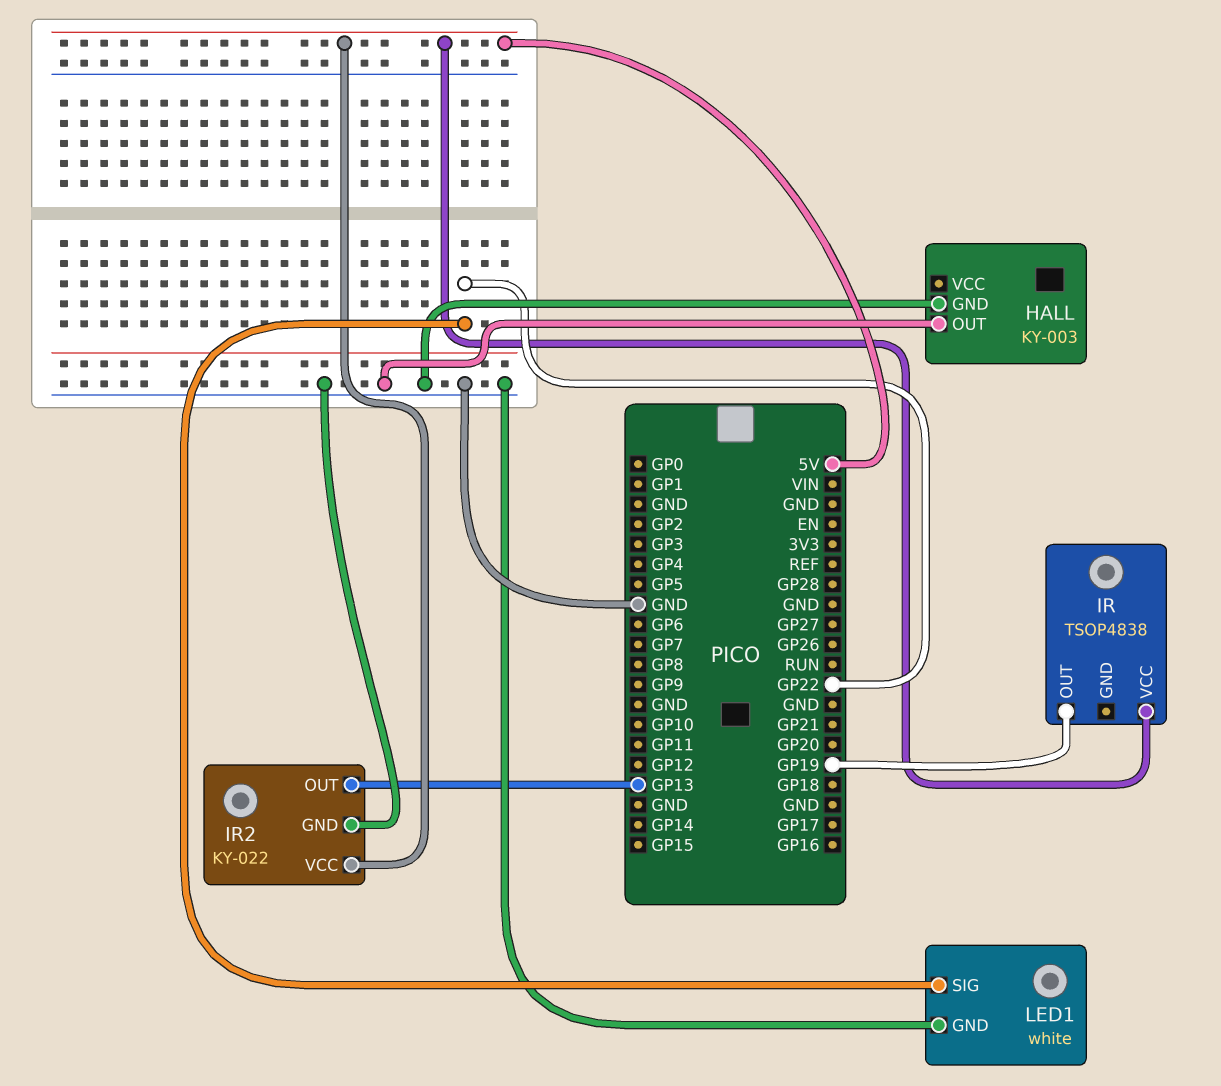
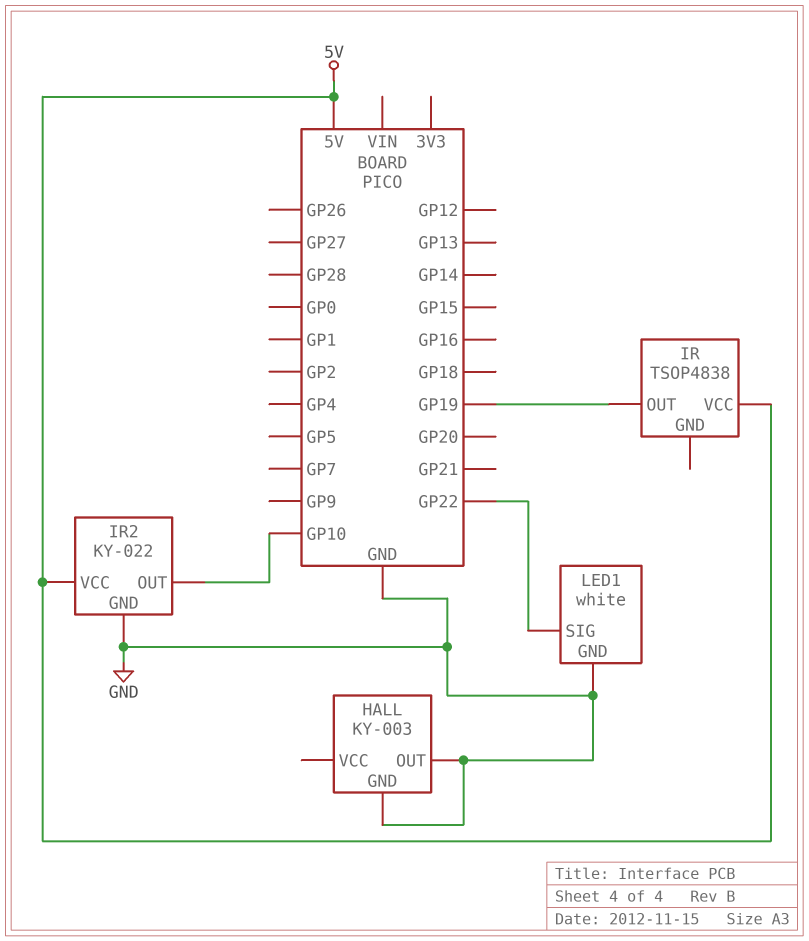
IR2 pin OUT: GP13 -> GP10

